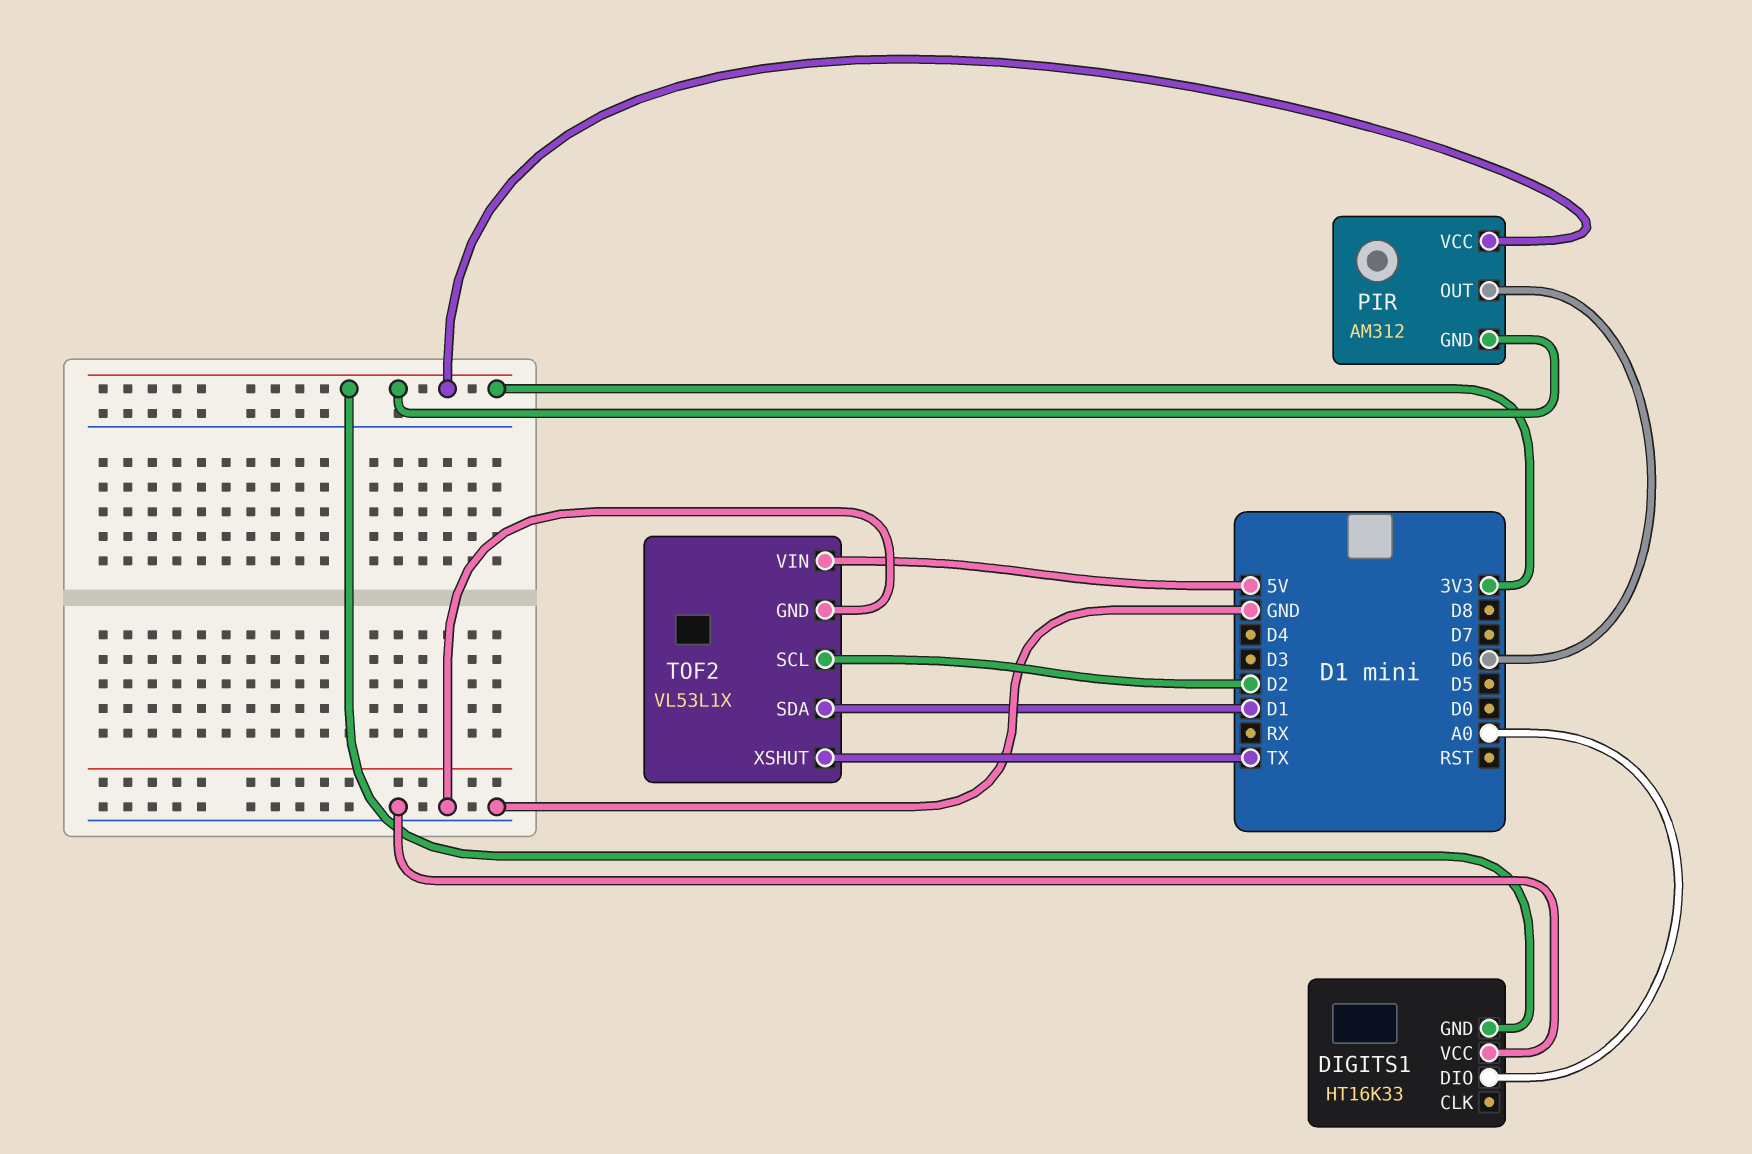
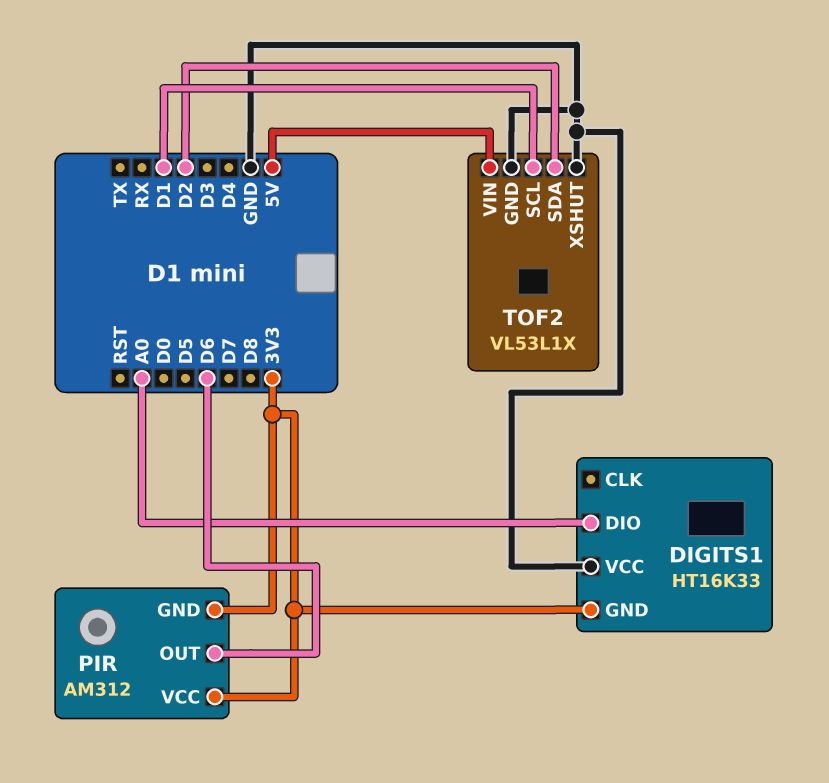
TOF2 pin SCL: D2 -> D1
TOF2 pin SDA: D1 -> D2
TOF2 pin XSHUT: TX -> GND

